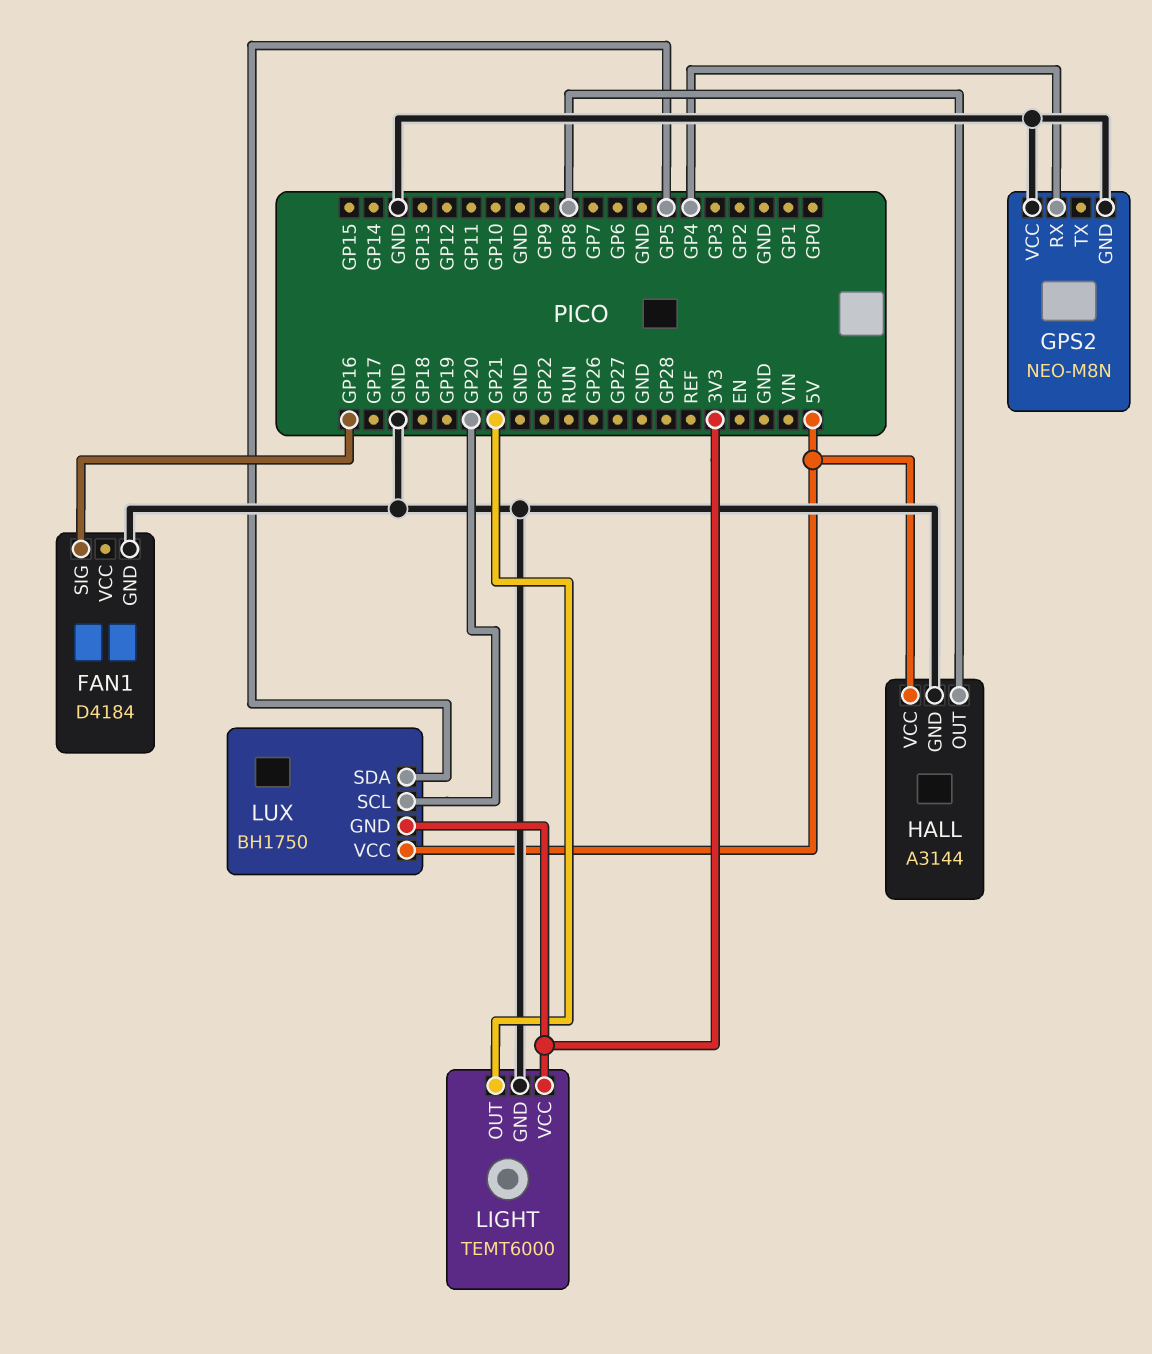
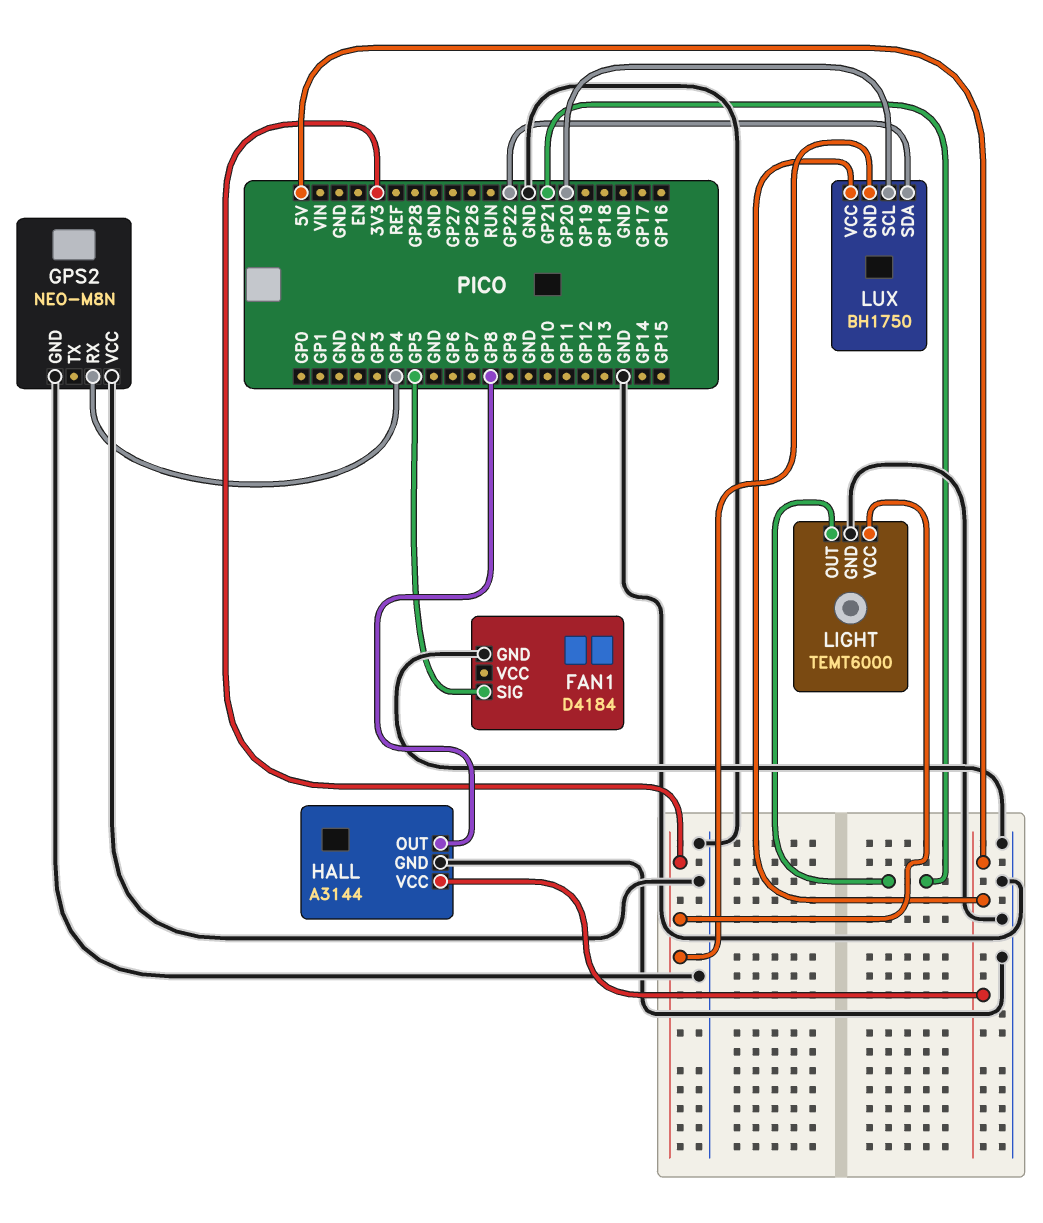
FAN1 pin SIG: GP16 -> GP5
LUX pin SDA: GP5 -> GP22

